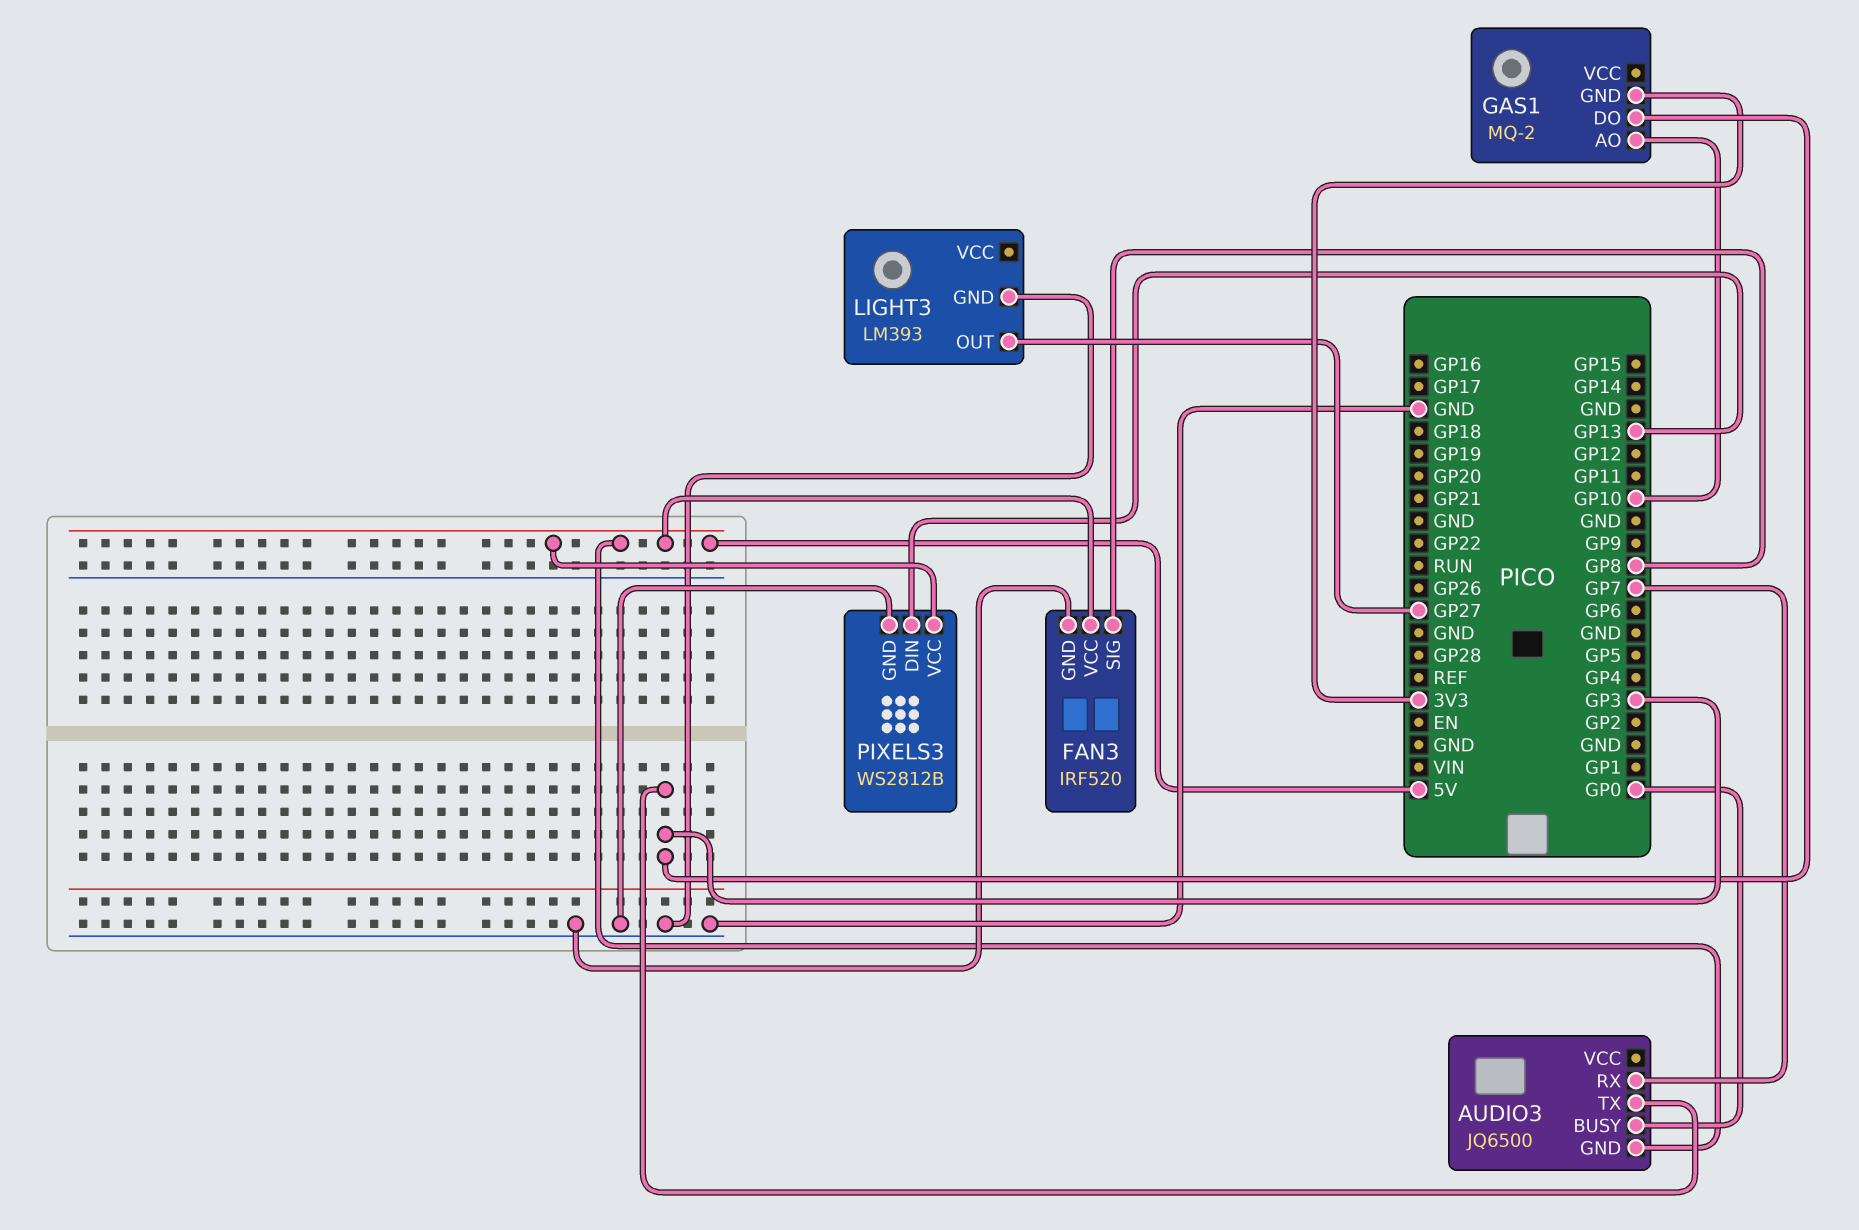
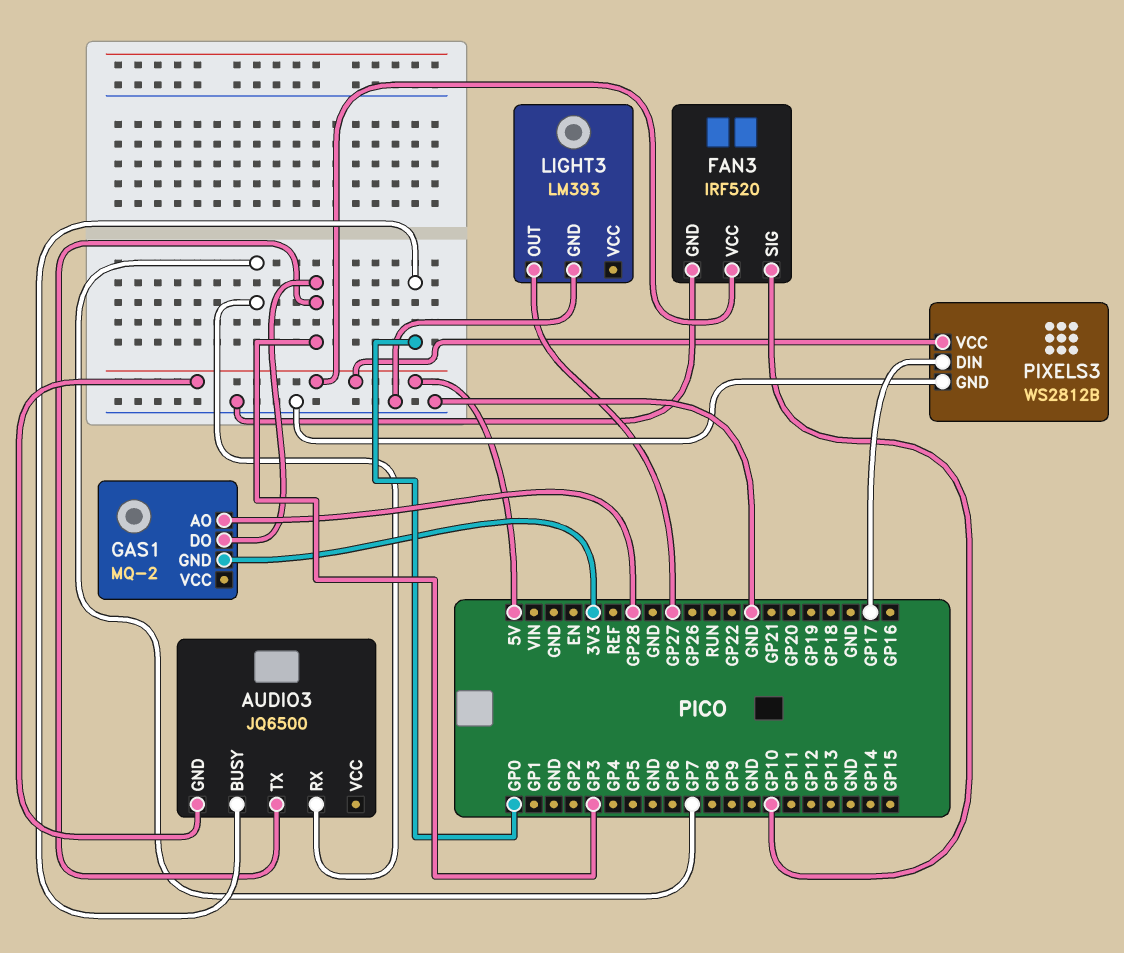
FAN3 pin SIG: GP8 -> GP10
GAS1 pin AO: GP10 -> GP28
PIXELS3 pin DIN: GP13 -> GP17

